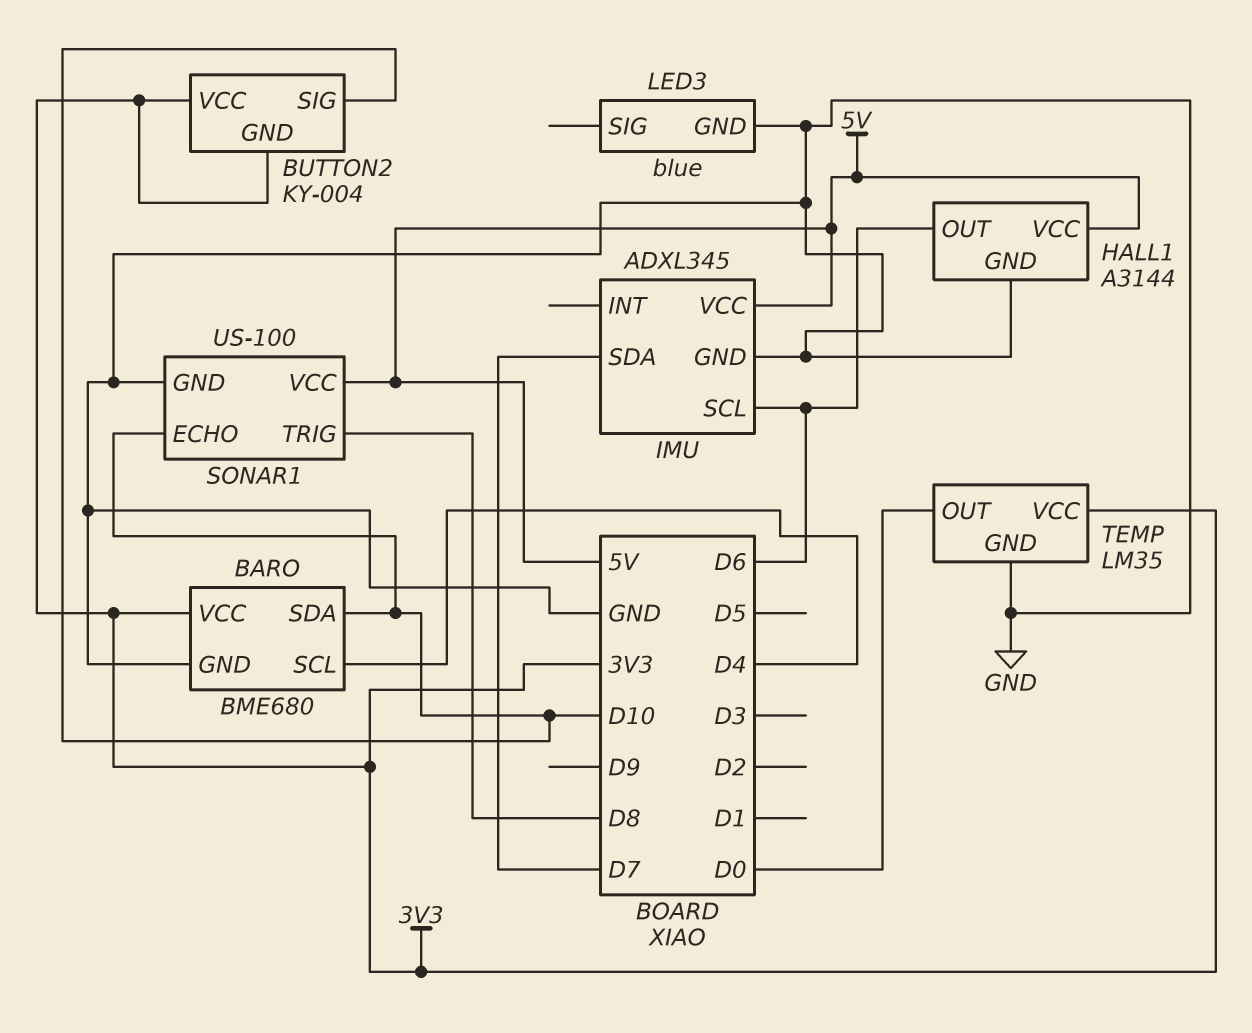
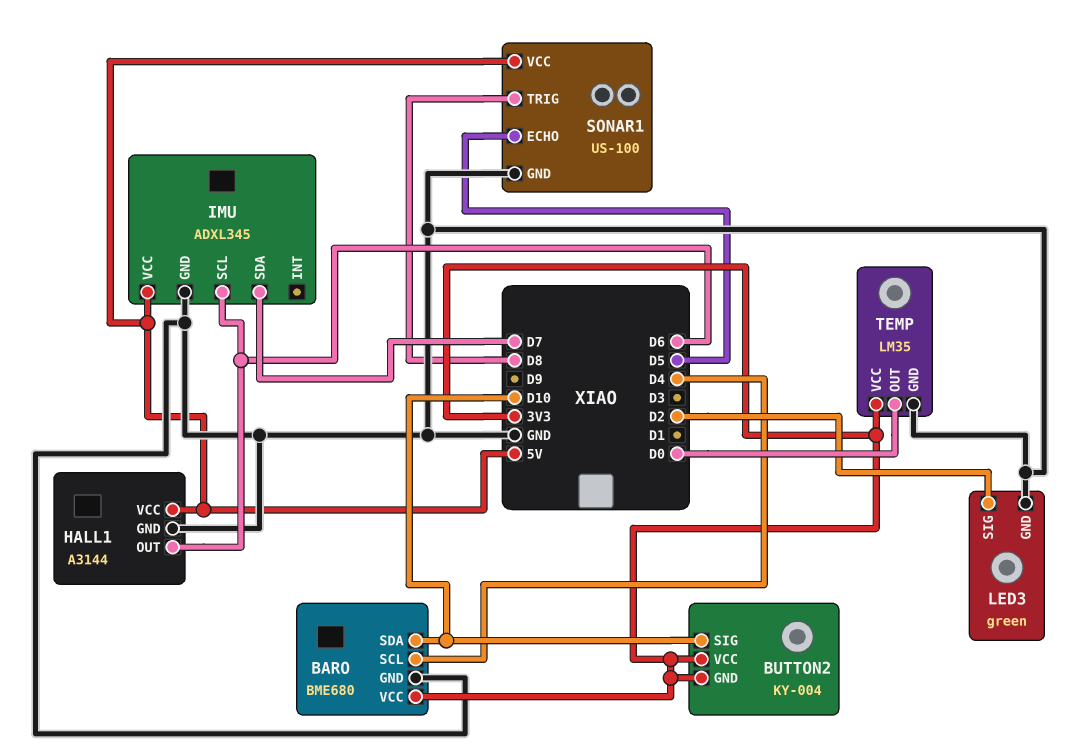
LED3: blue -> green
LED3 pin SIG: none -> D2
SONAR1 pin ECHO: D10 -> D5

